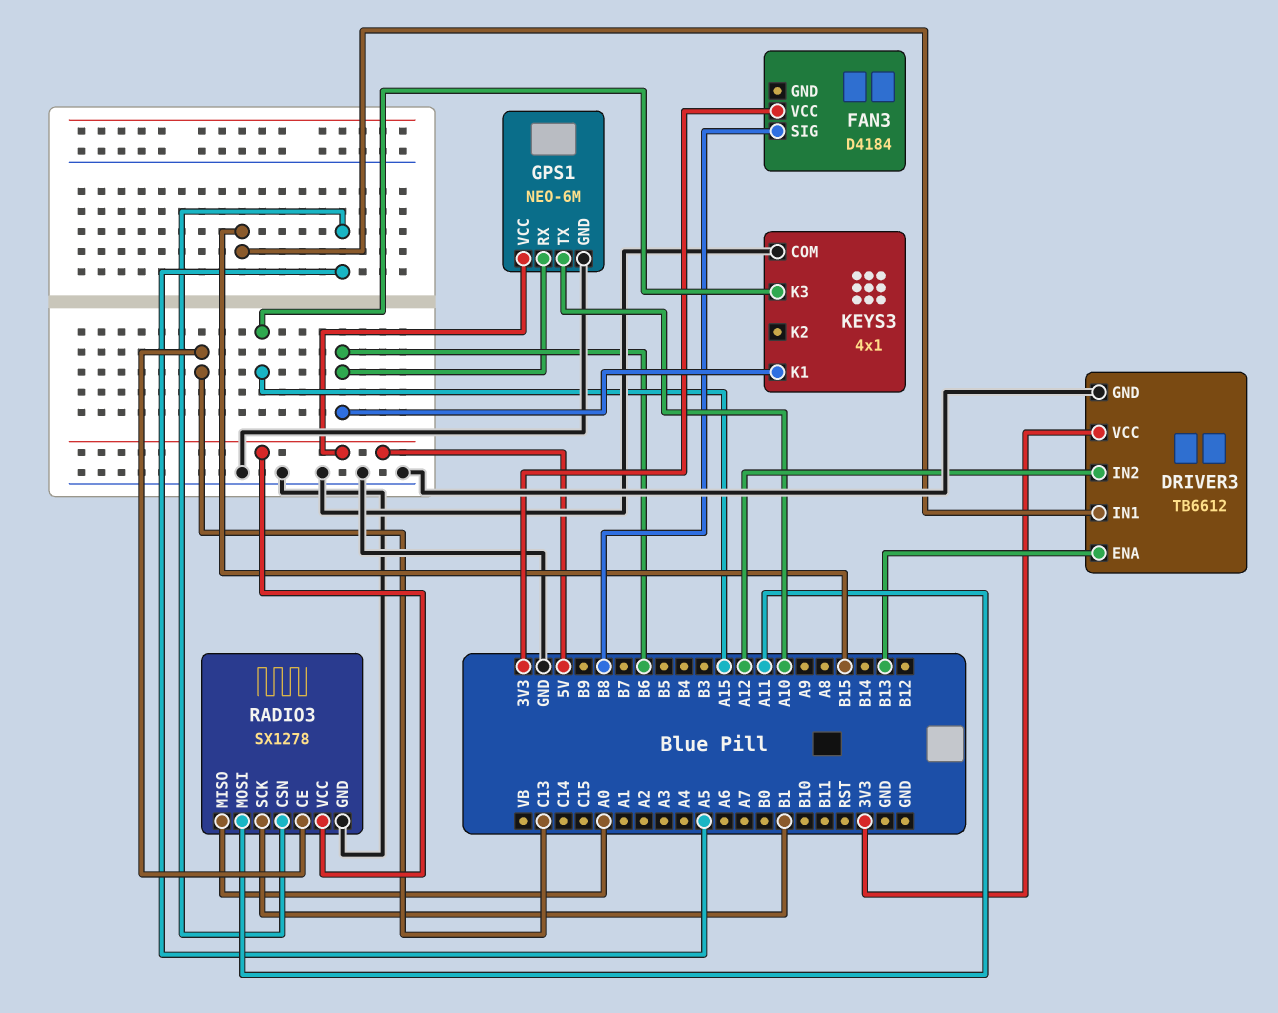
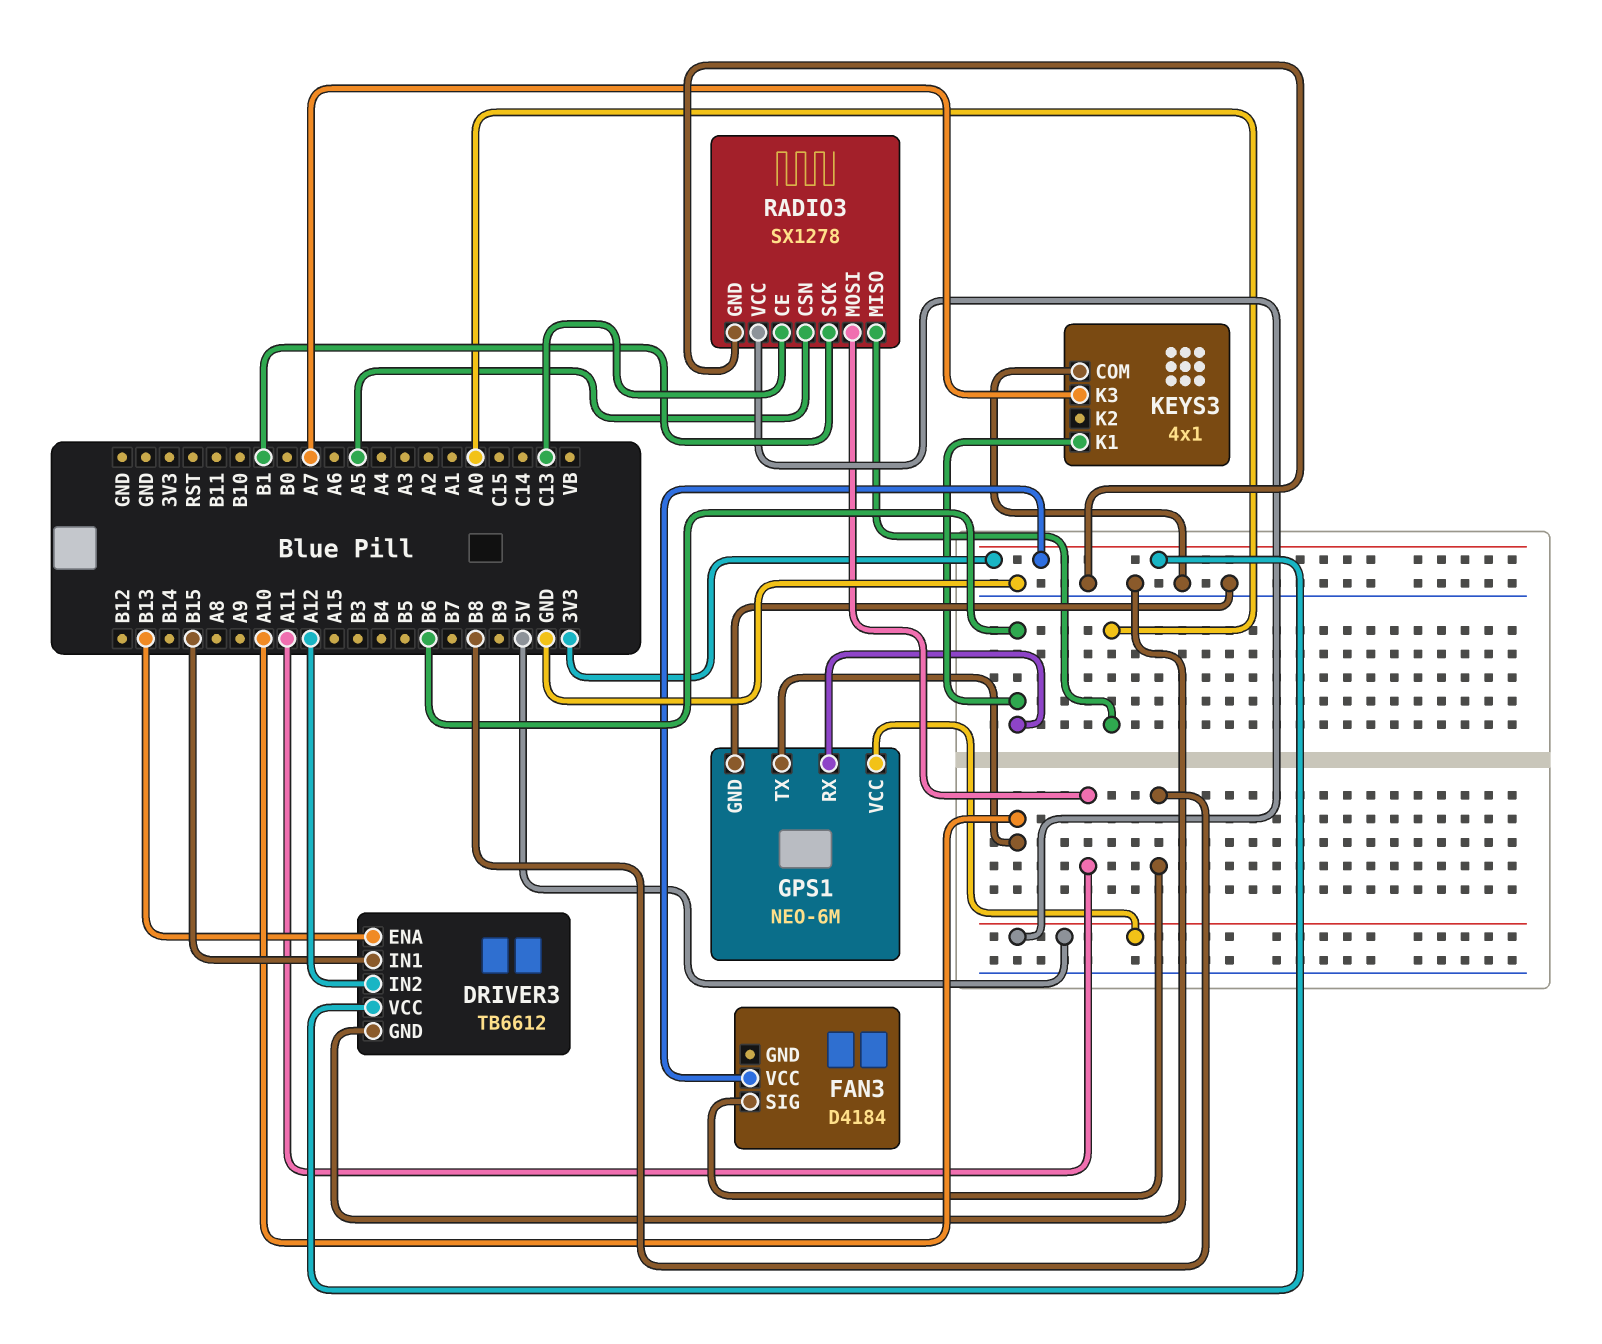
KEYS3 pin K3: A15 -> A7

